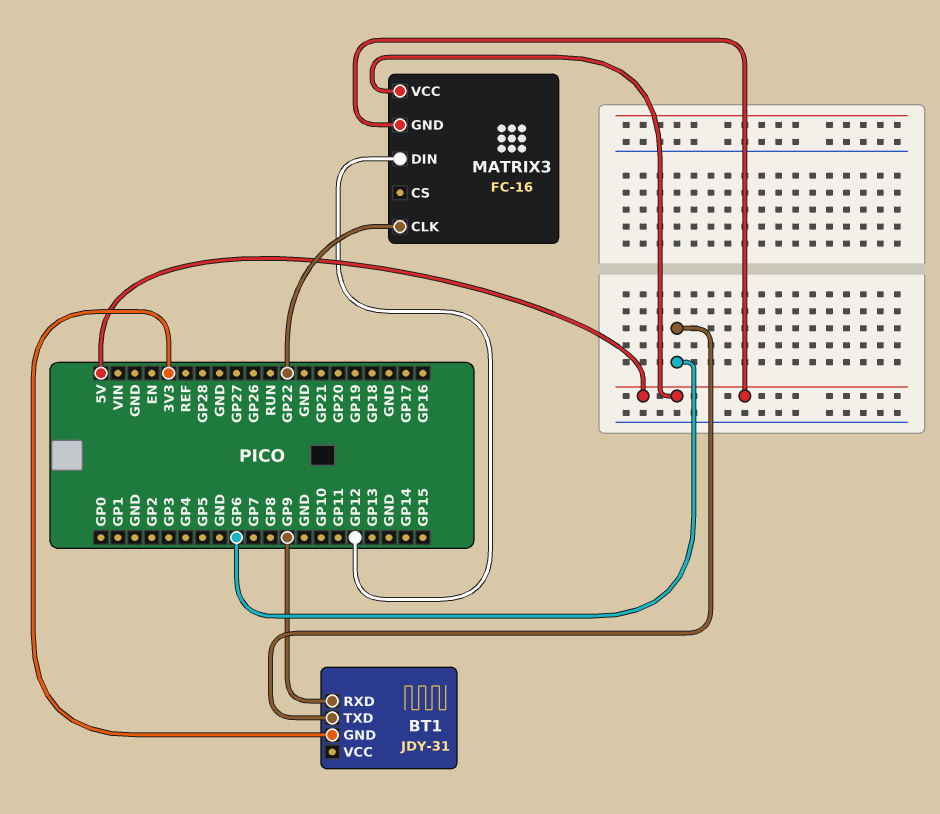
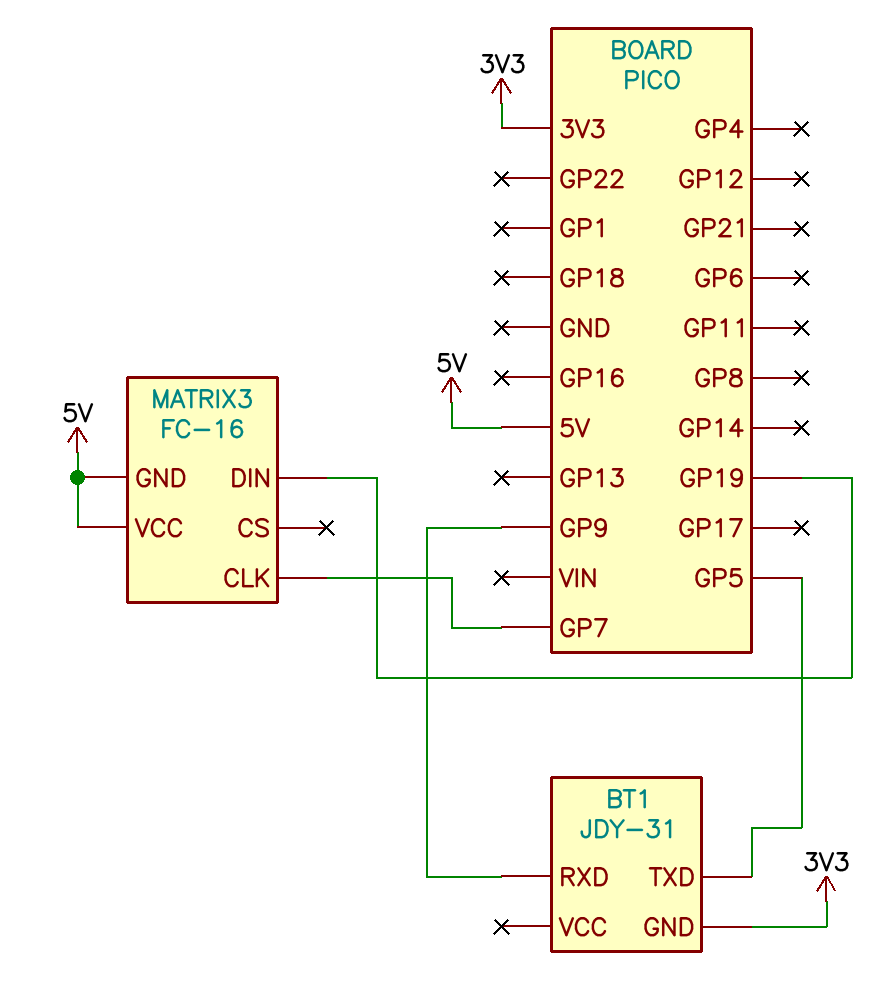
BT1 pin TXD: GP6 -> GP5
MATRIX3 pin CLK: GP22 -> GP7
MATRIX3 pin DIN: GP12 -> GP19

